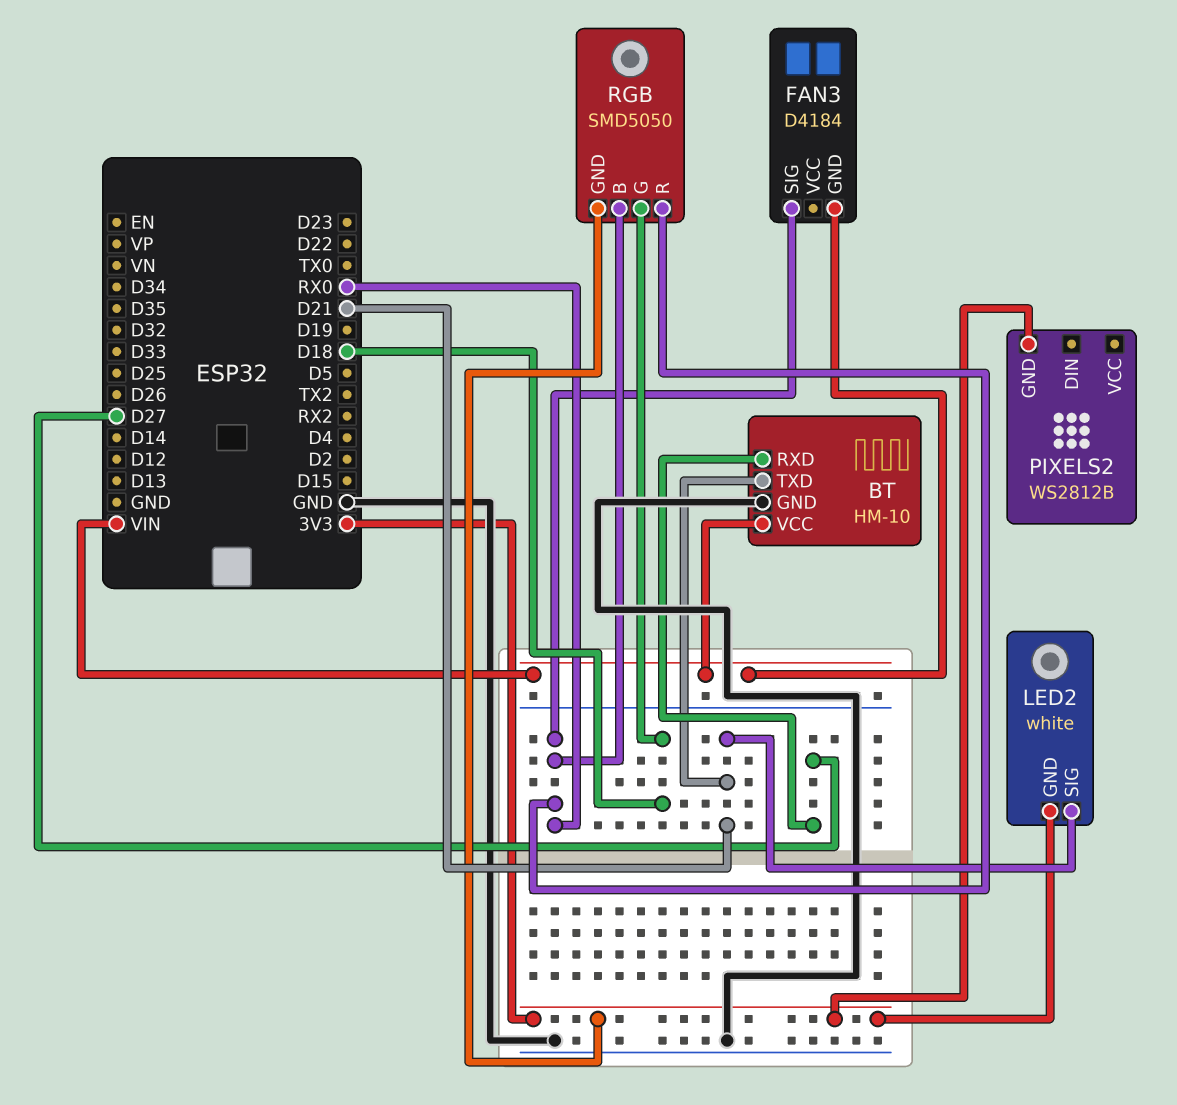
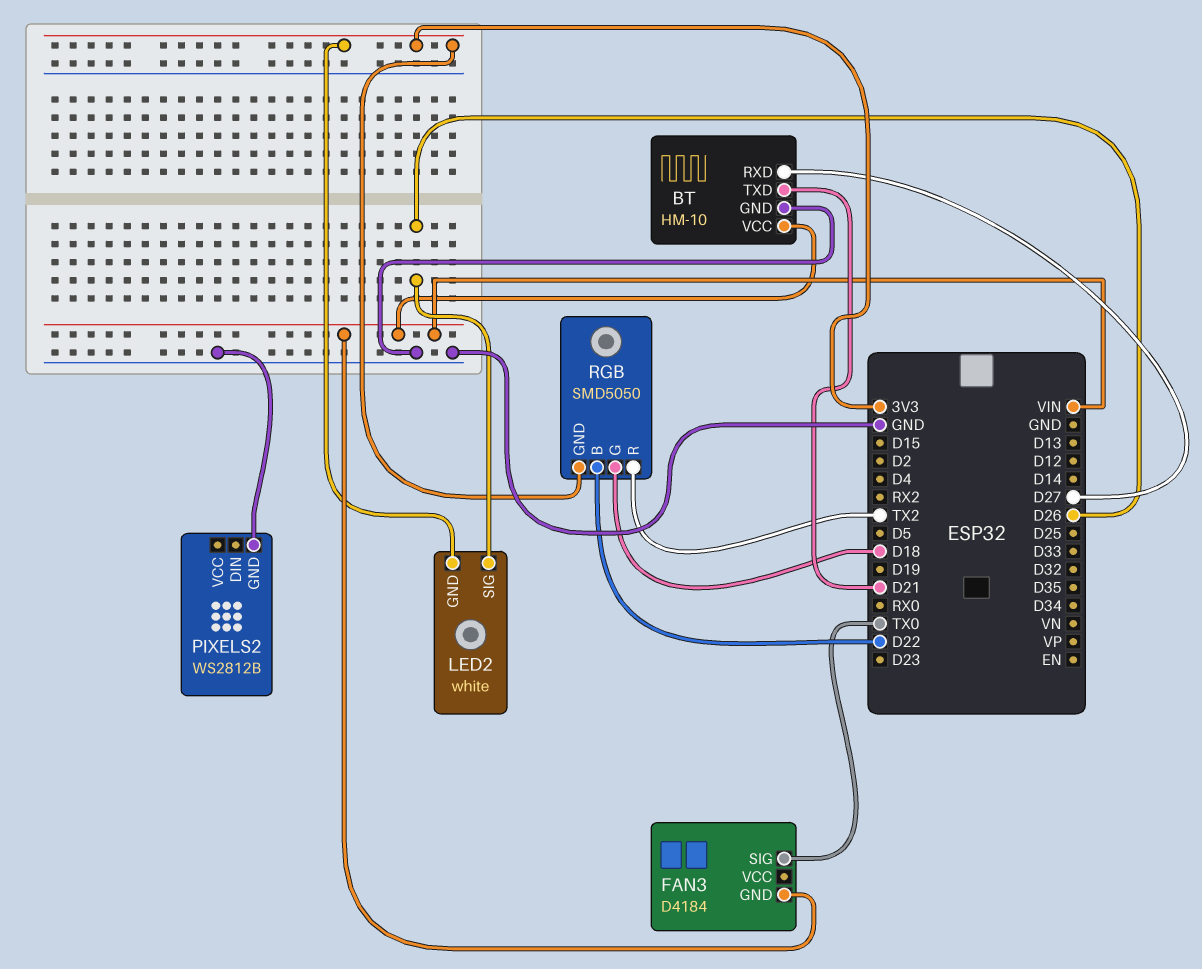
FAN3 pin SIG: RX0 -> TX0
LED2 pin SIG: D21 -> D26
PIXELS2 pin GND: 3V3 -> GND
RGB pin B: RX0 -> D22
RGB pin R: RX0 -> TX2

